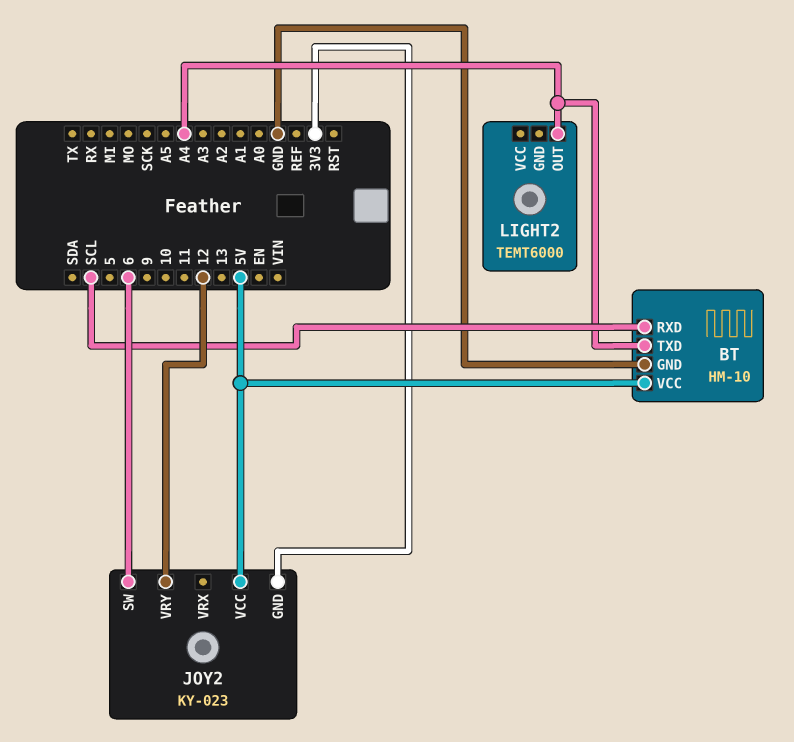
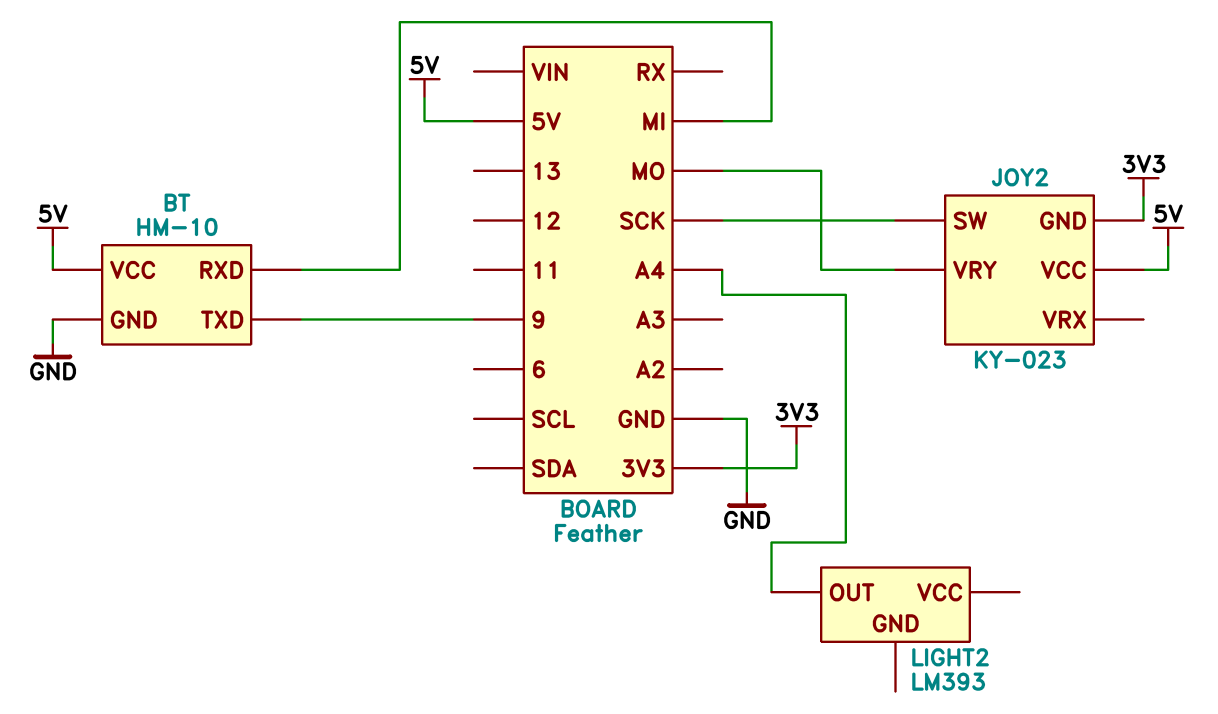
BT pin RXD: SCL -> MI
BT pin TXD: A4 -> 9
JOY2 pin SW: 6 -> SCK
JOY2 pin VRY: 12 -> MO
LIGHT2: TEMT6000 -> LM393

